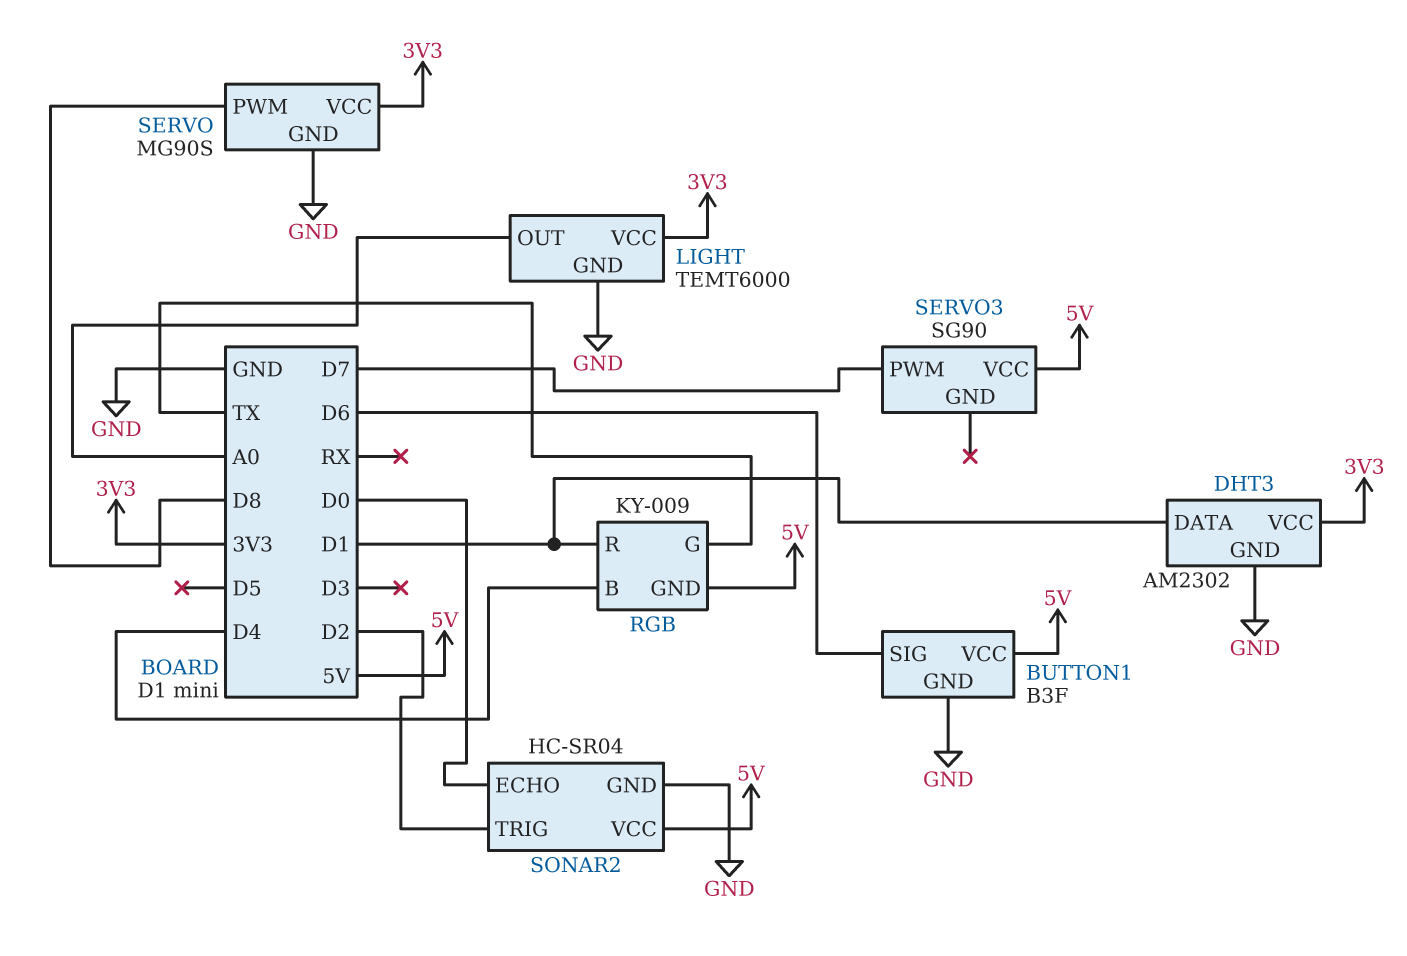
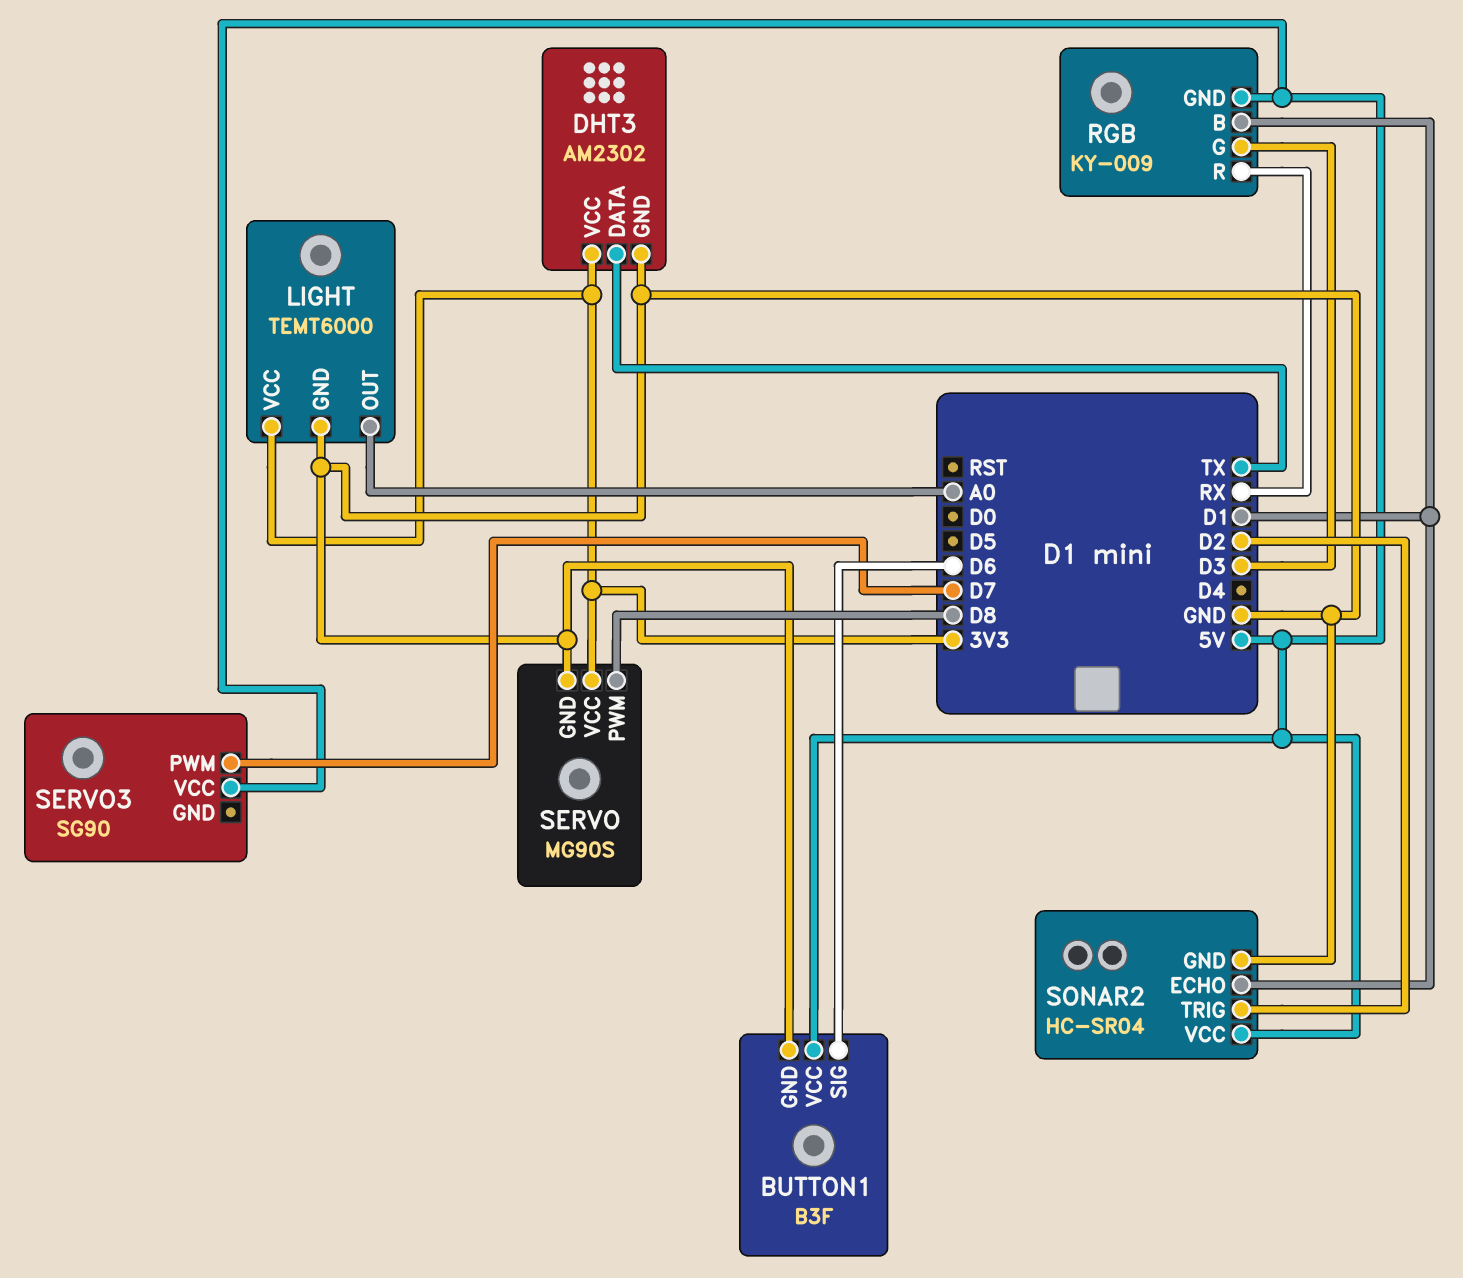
DHT3 pin DATA: D1 -> TX
RGB pin B: D4 -> D1
RGB pin G: TX -> D3
RGB pin R: D1 -> RX
SONAR2 pin ECHO: D0 -> D1

